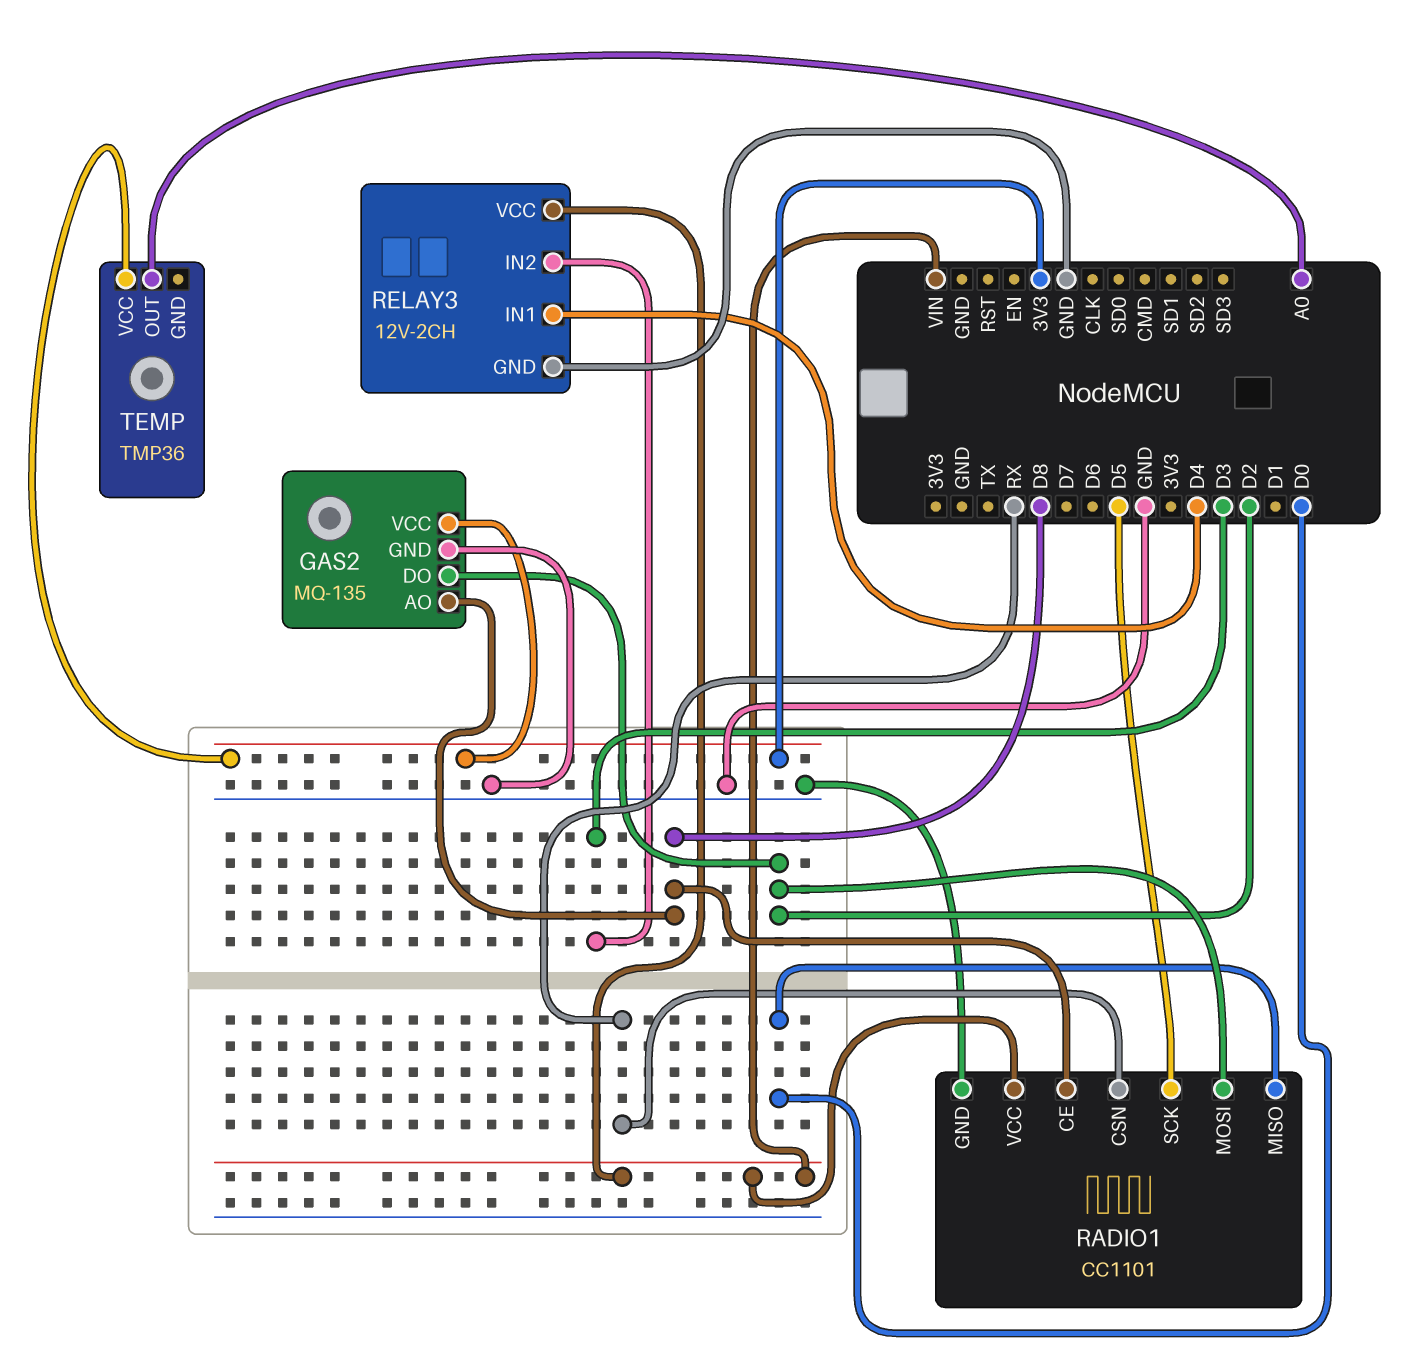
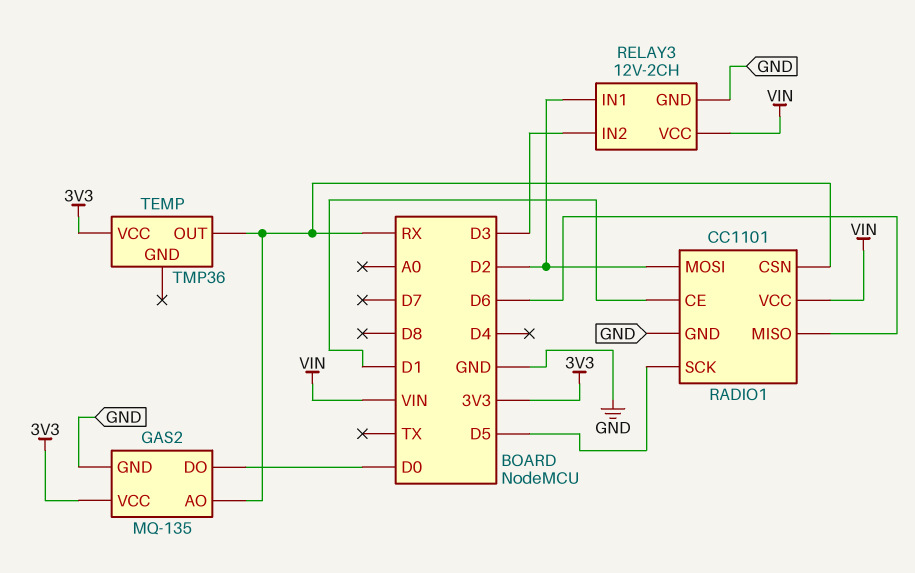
GAS2 pin AO: D8 -> RX
GAS2 pin DO: D2 -> D0
RADIO1 pin CE: D8 -> D1
RADIO1 pin MISO: D0 -> D6
RELAY3 pin IN1: D4 -> D2
TEMP pin OUT: A0 -> RX

